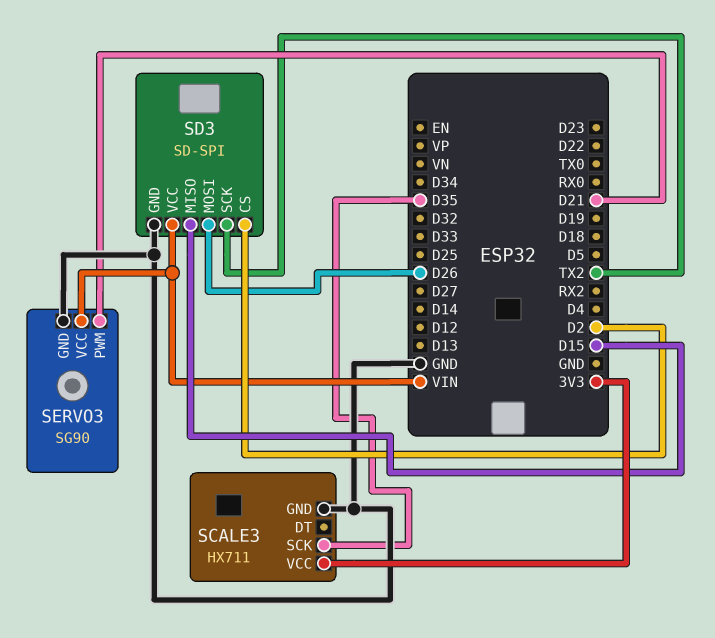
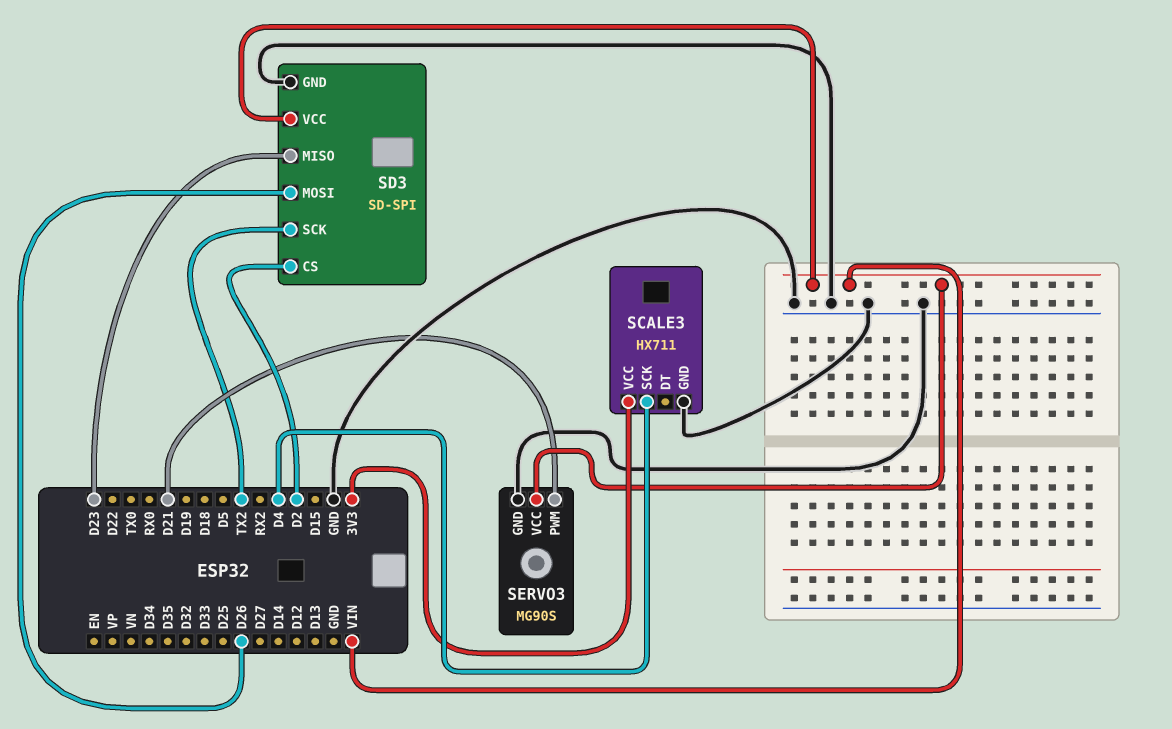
SCALE3 pin SCK: D35 -> D4
SD3 pin MISO: D15 -> D23
SERVO3: SG90 -> MG90S

